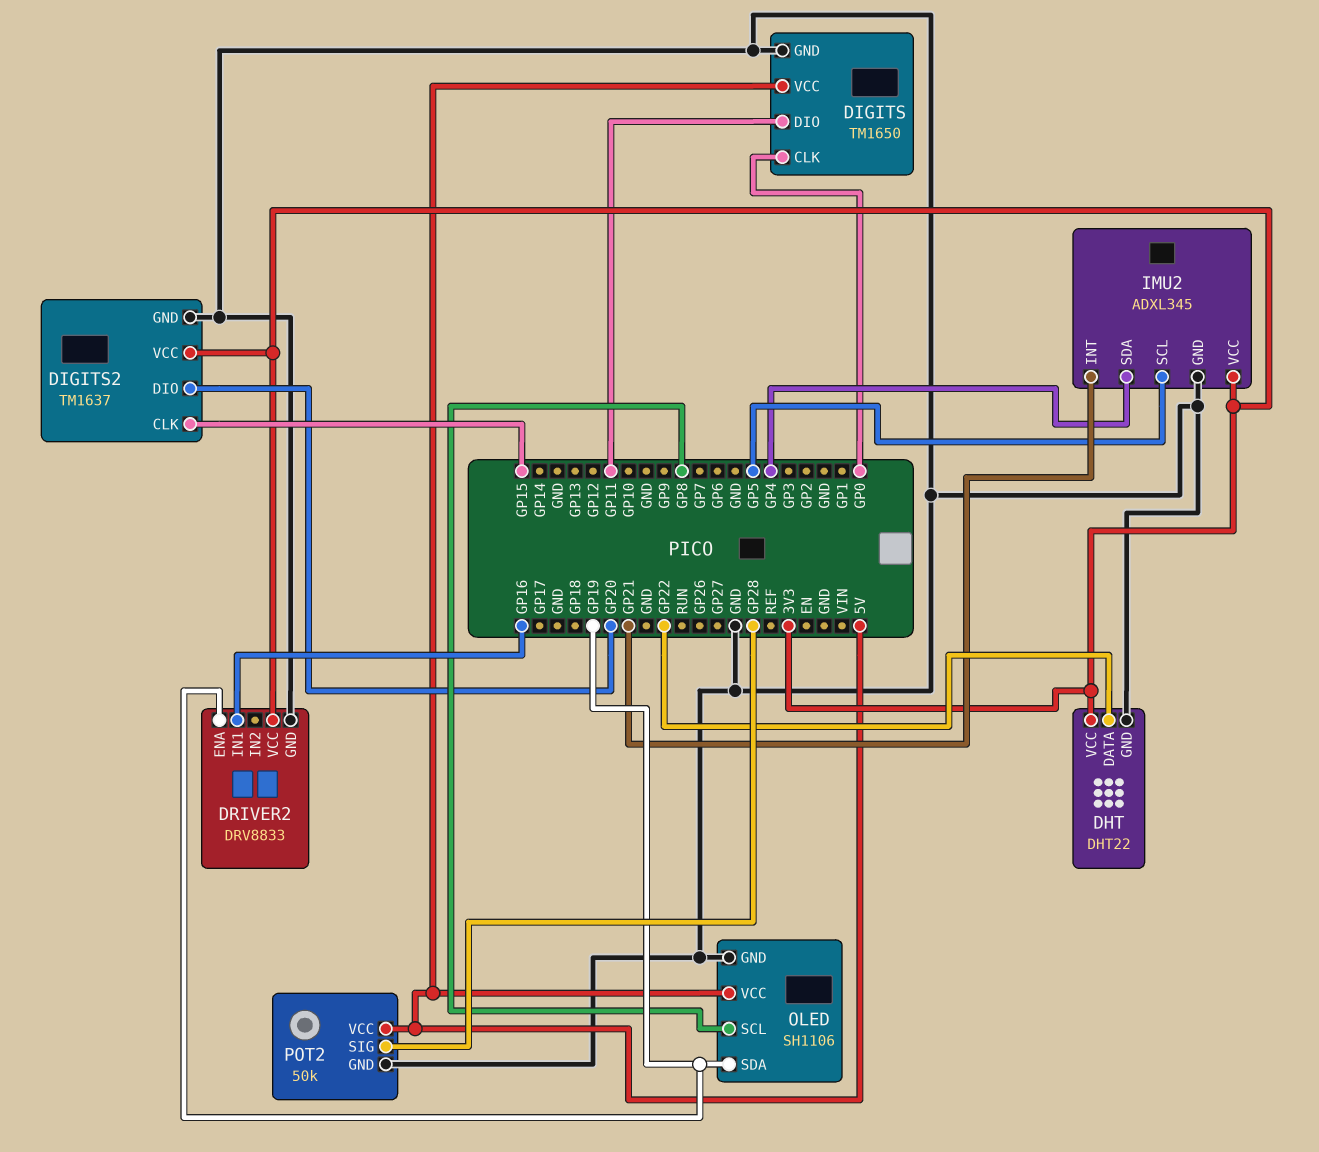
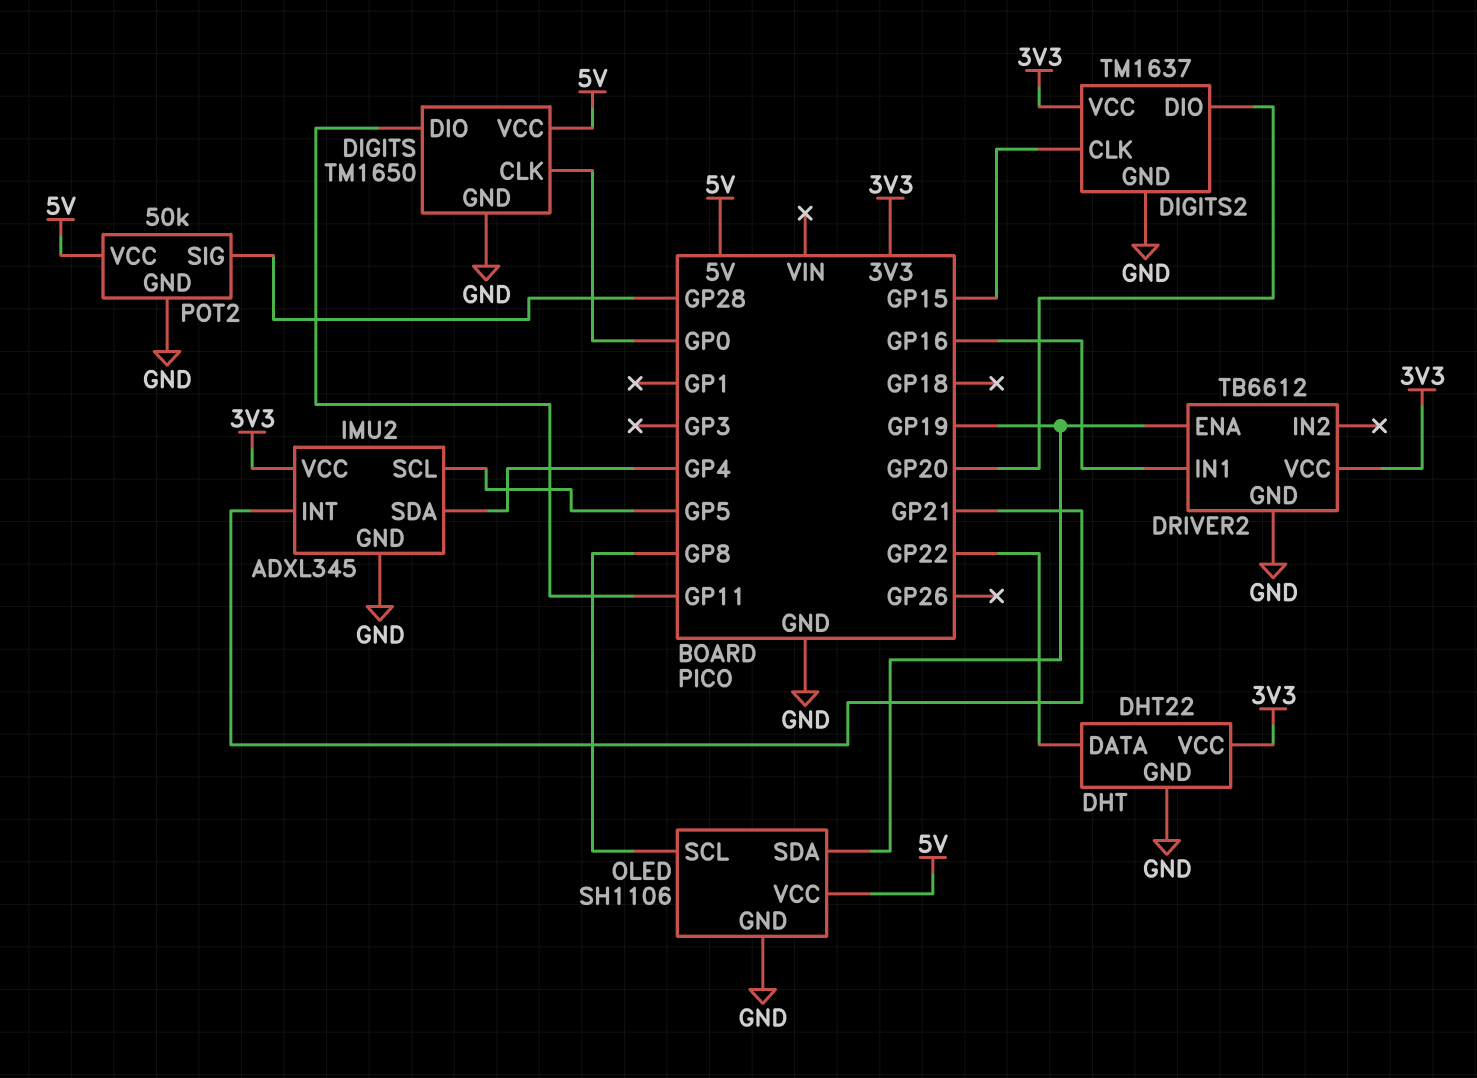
DRIVER2: DRV8833 -> TB6612

